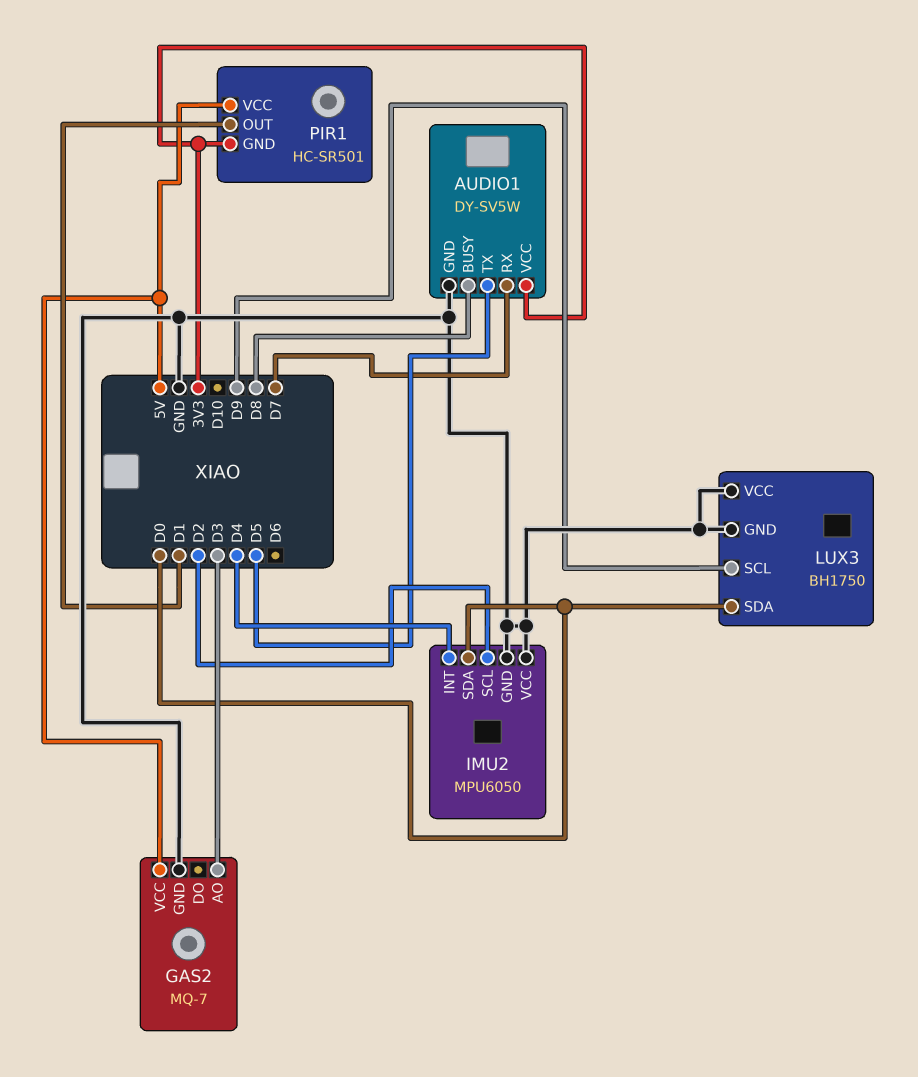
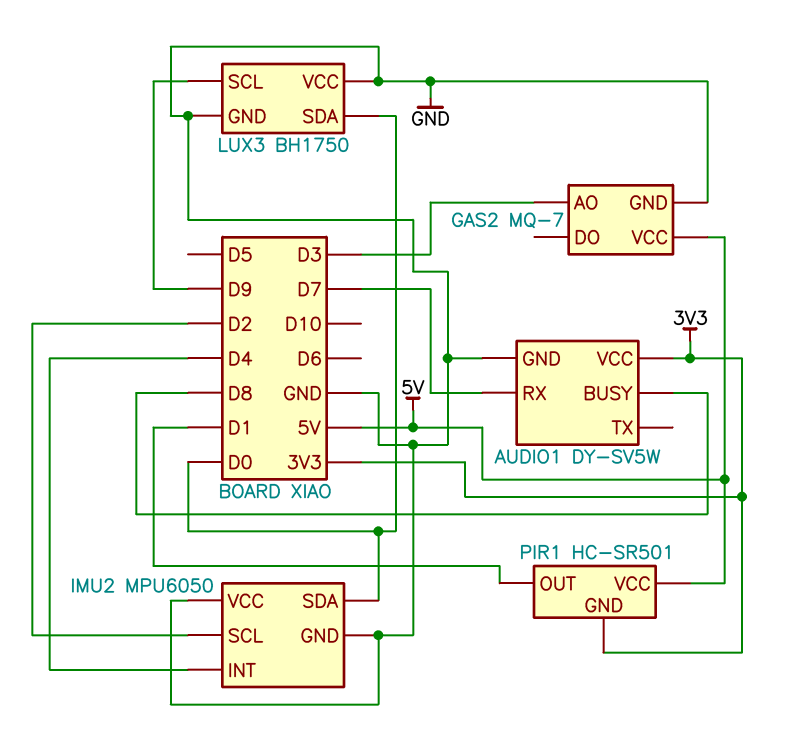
AUDIO1 pin TX: D5 -> none

